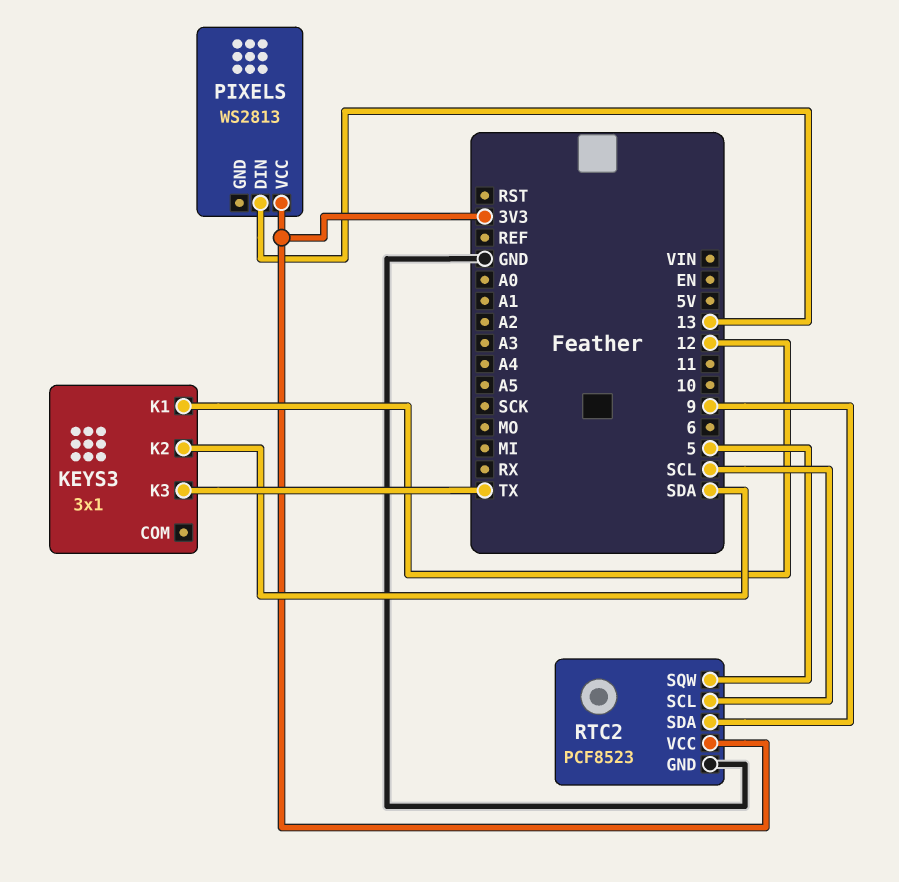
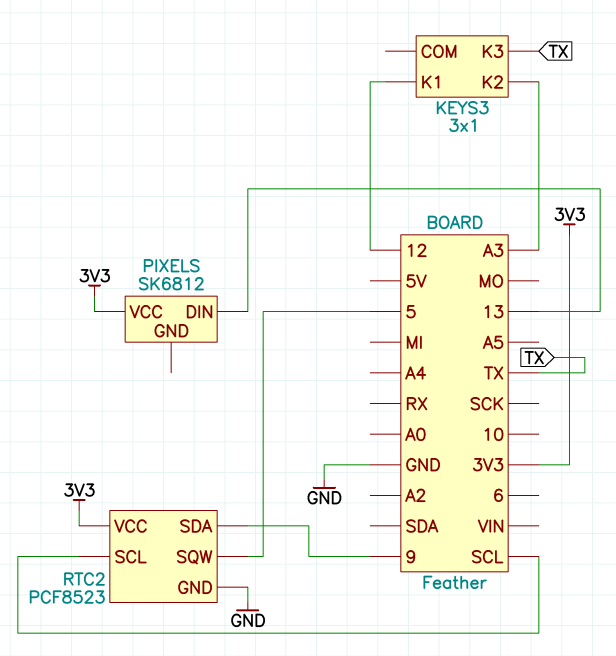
KEYS3 pin K2: SDA -> A3
PIXELS: WS2813 -> SK6812

